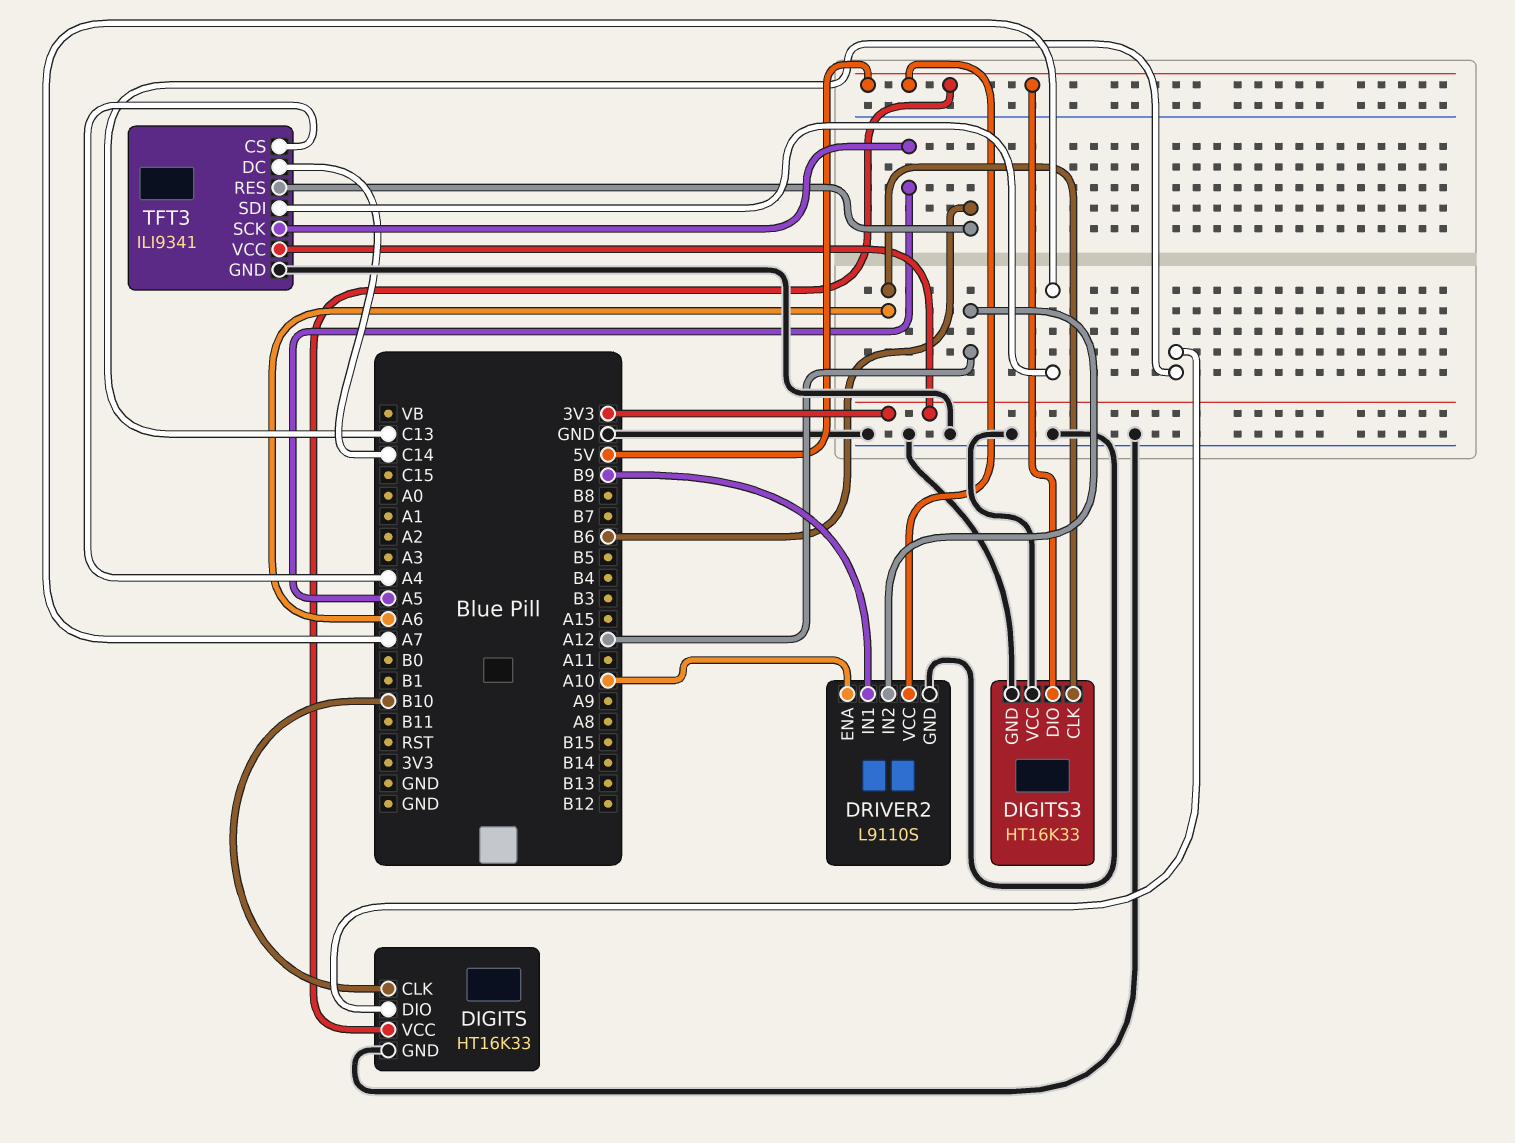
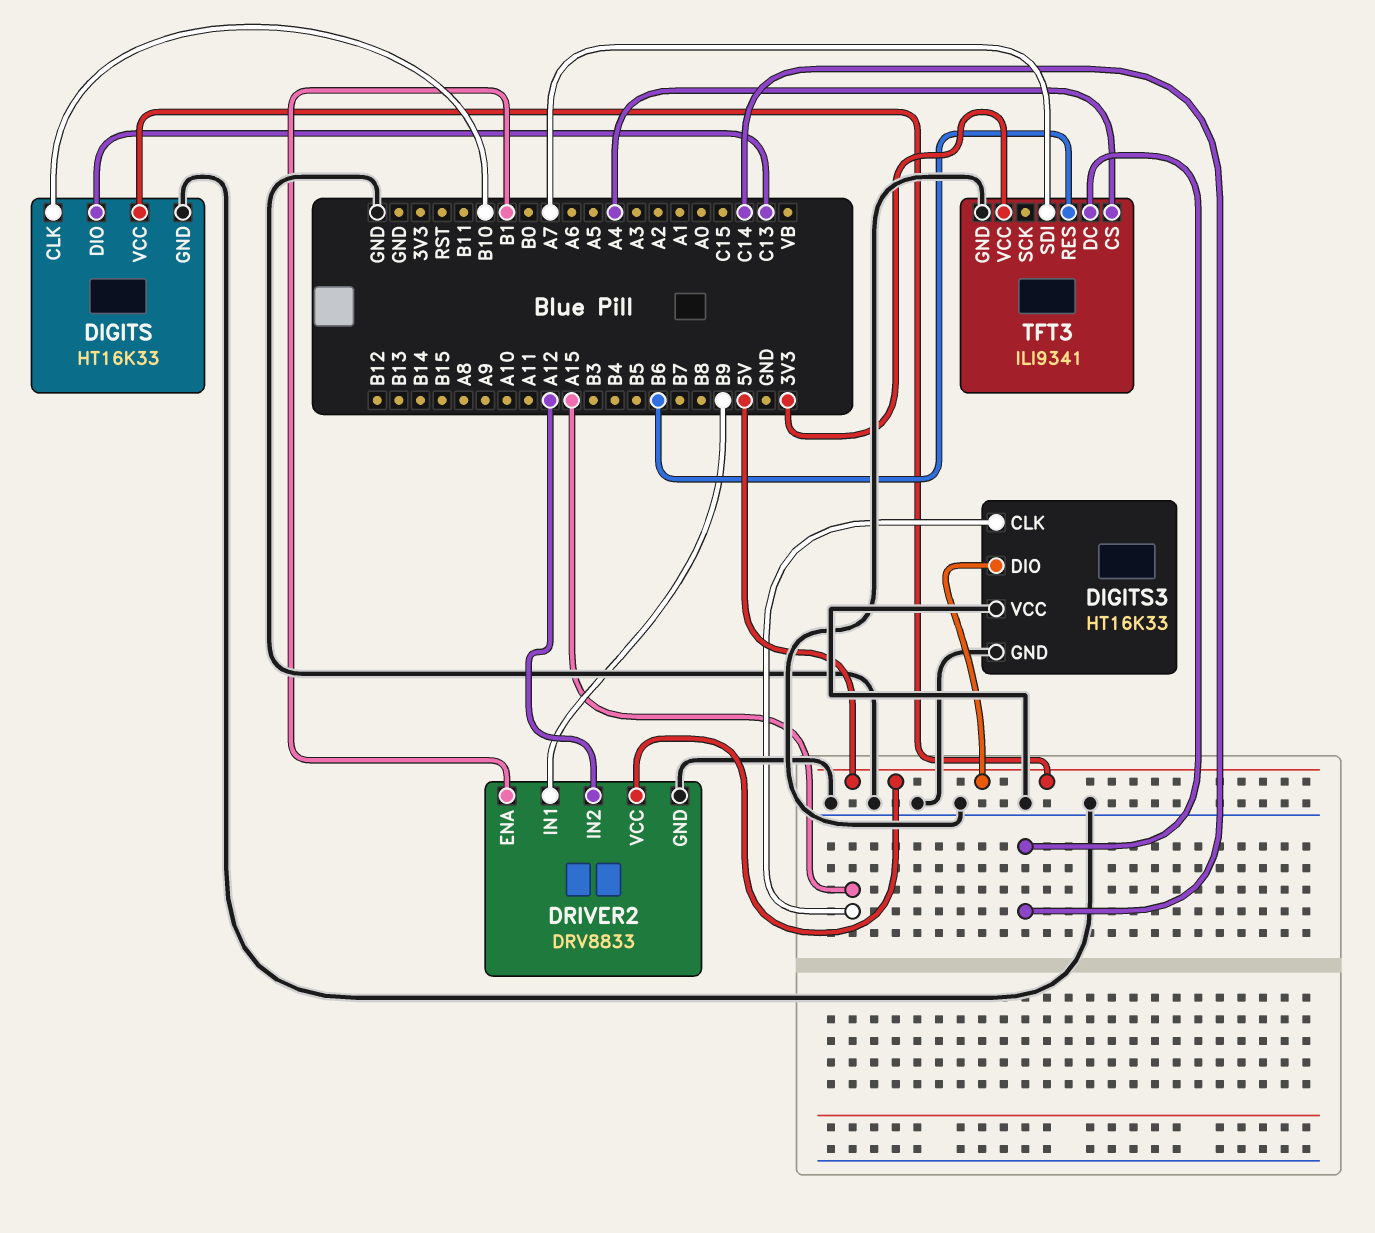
DIGITS3 pin CLK: A6 -> A15
DRIVER2: L9110S -> DRV8833
DRIVER2 pin ENA: A10 -> B1
TFT3 pin SCK: A5 -> none

